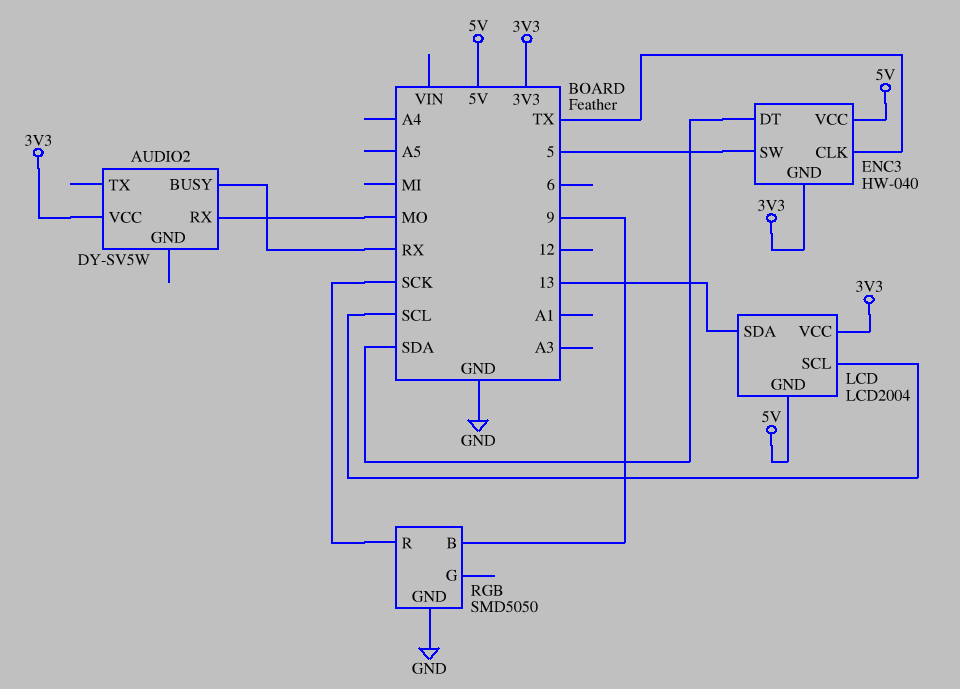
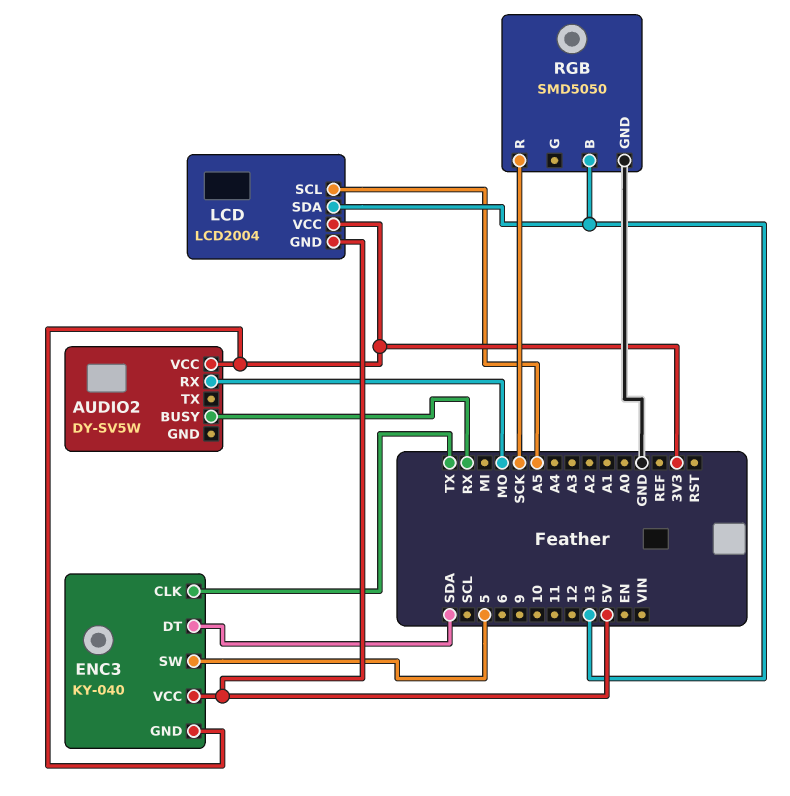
ENC3: HW-040 -> KY-040
LCD pin SCL: SCL -> A5
RGB pin B: 9 -> 13

